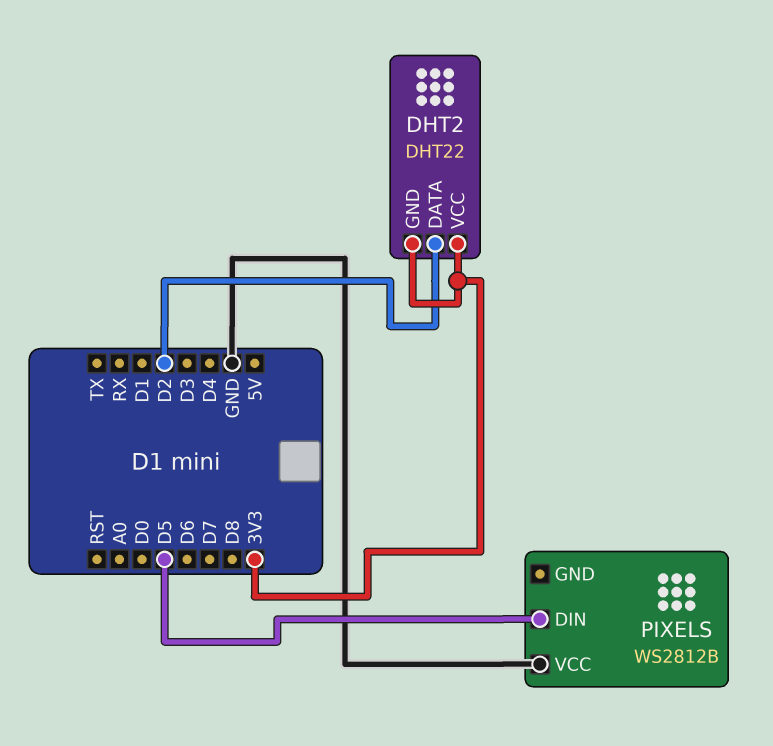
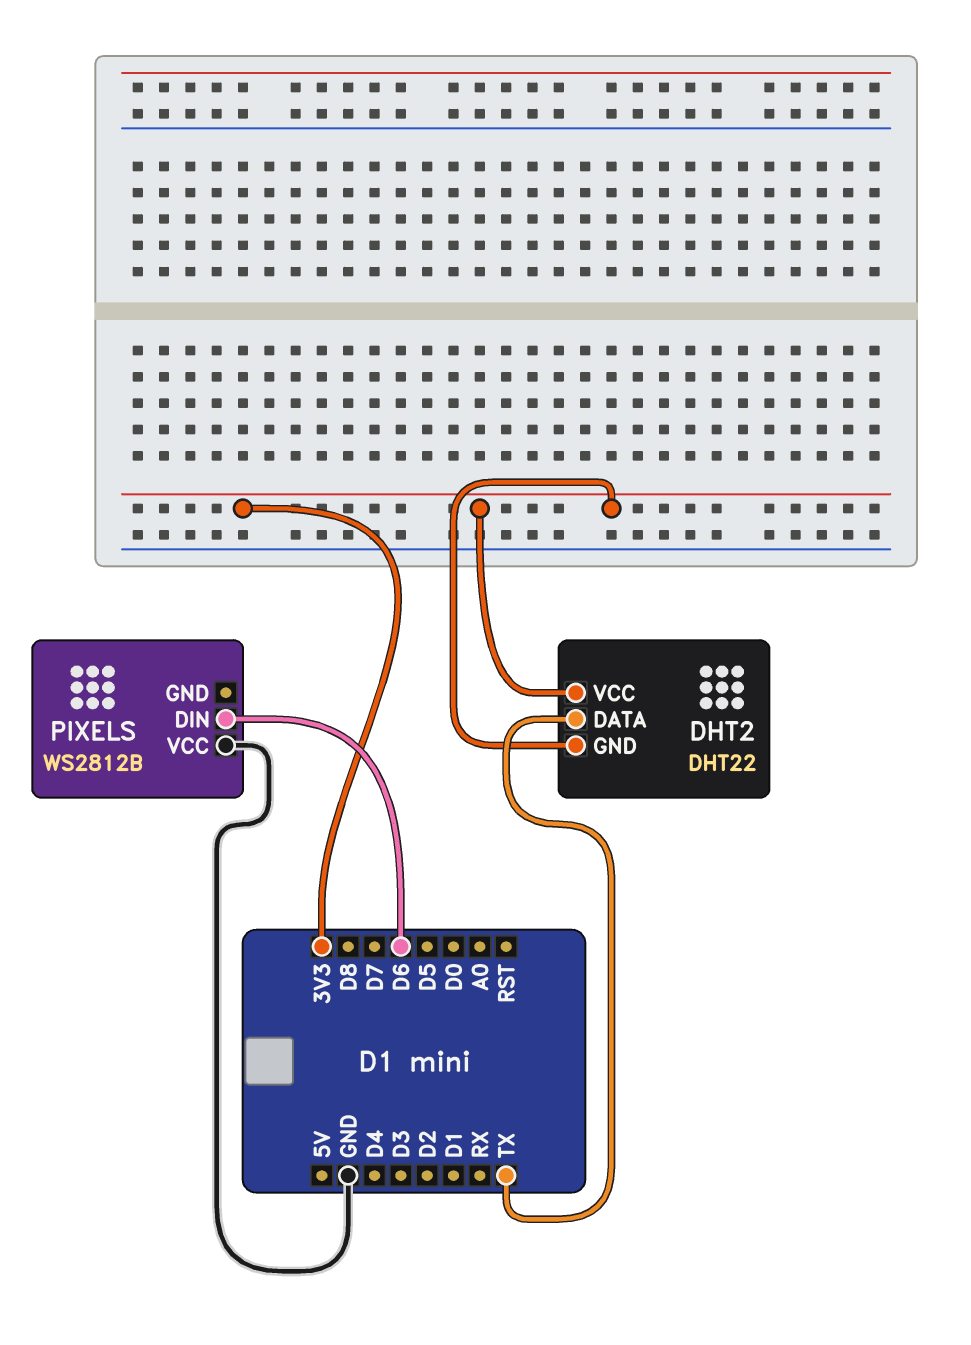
DHT2 pin DATA: D2 -> TX
PIXELS pin DIN: D5 -> D6

